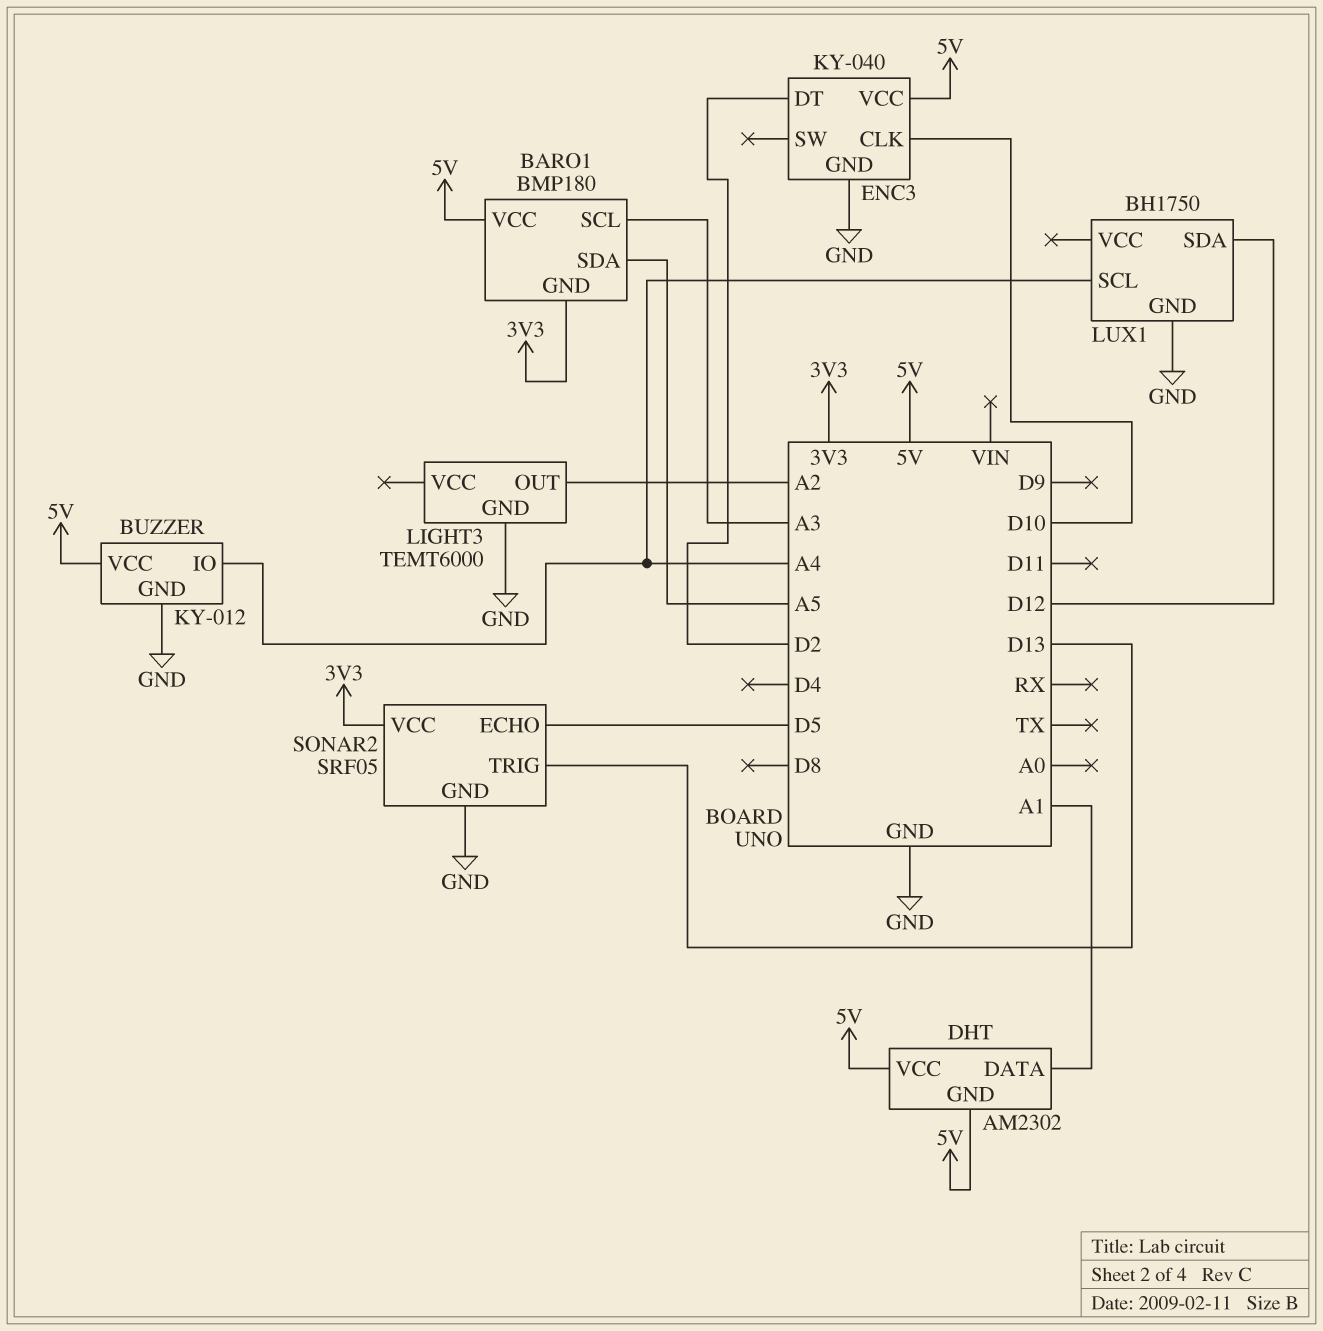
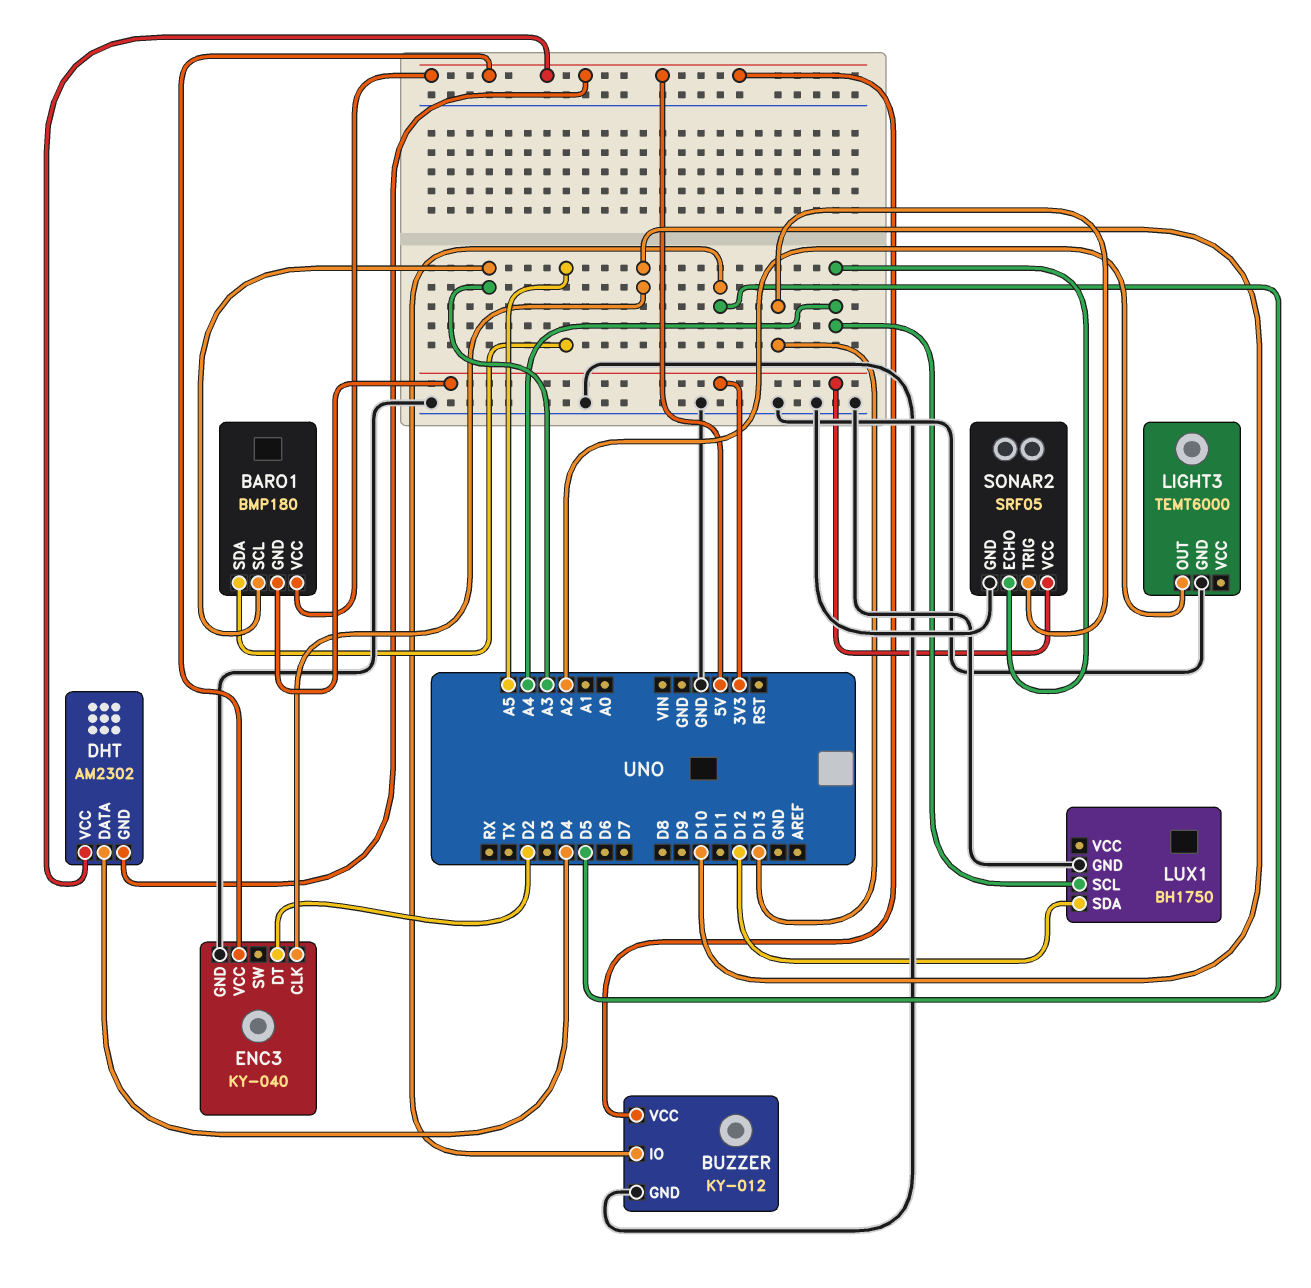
BUZZER pin IO: A4 -> D5
DHT pin DATA: A1 -> D4
SONAR2 pin ECHO: D5 -> A4

